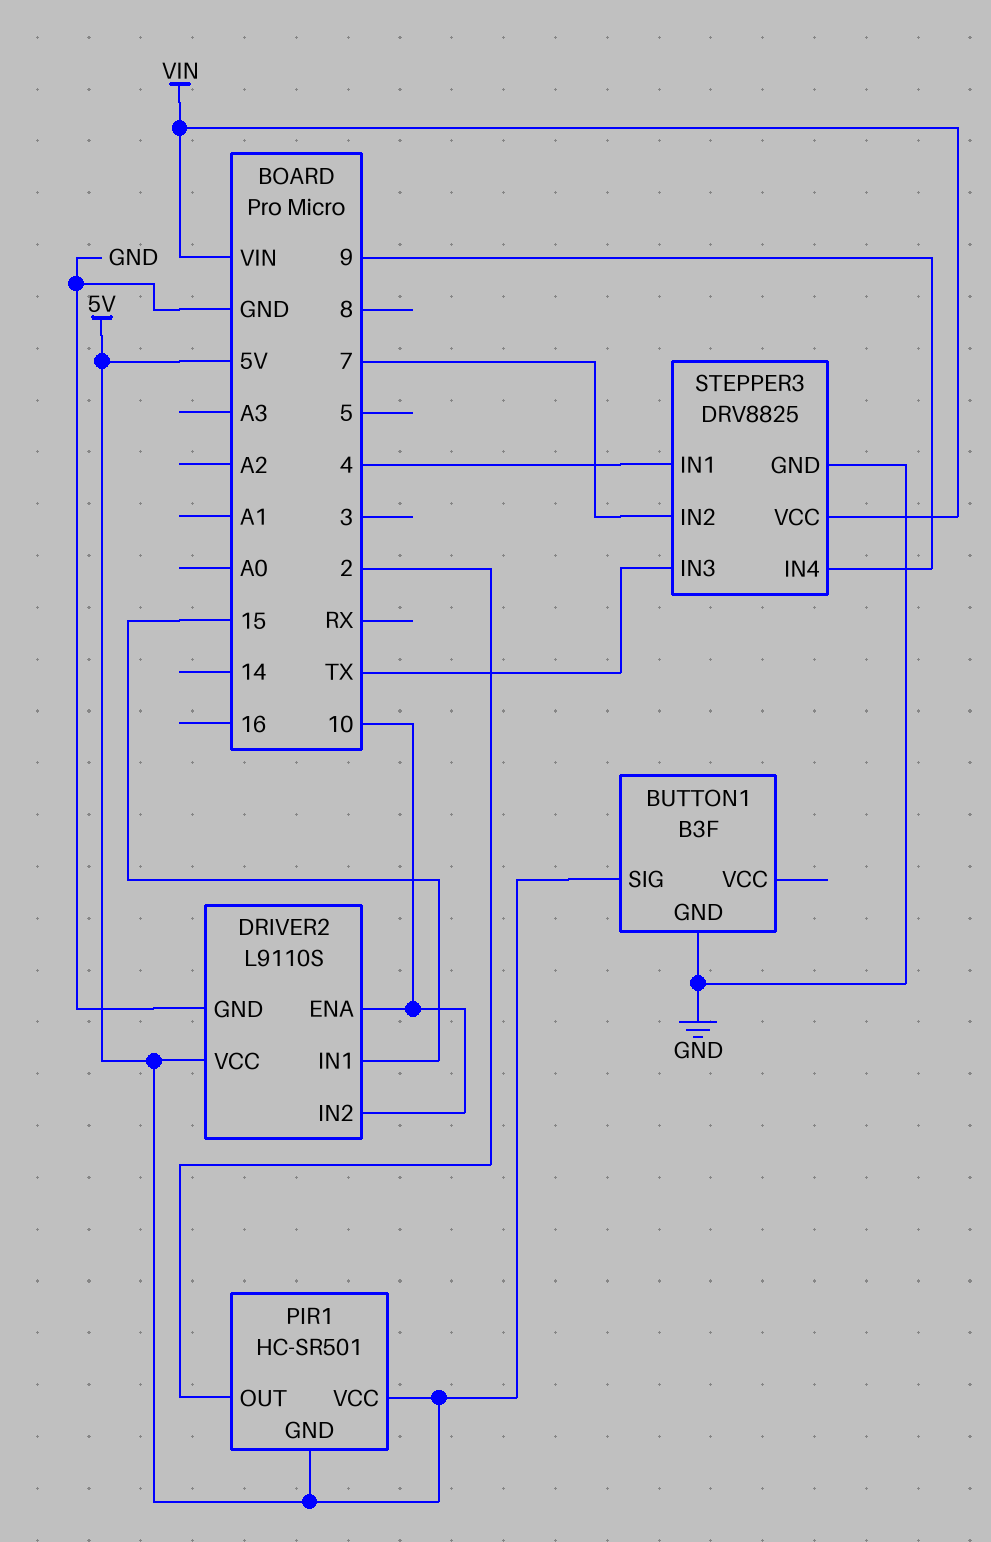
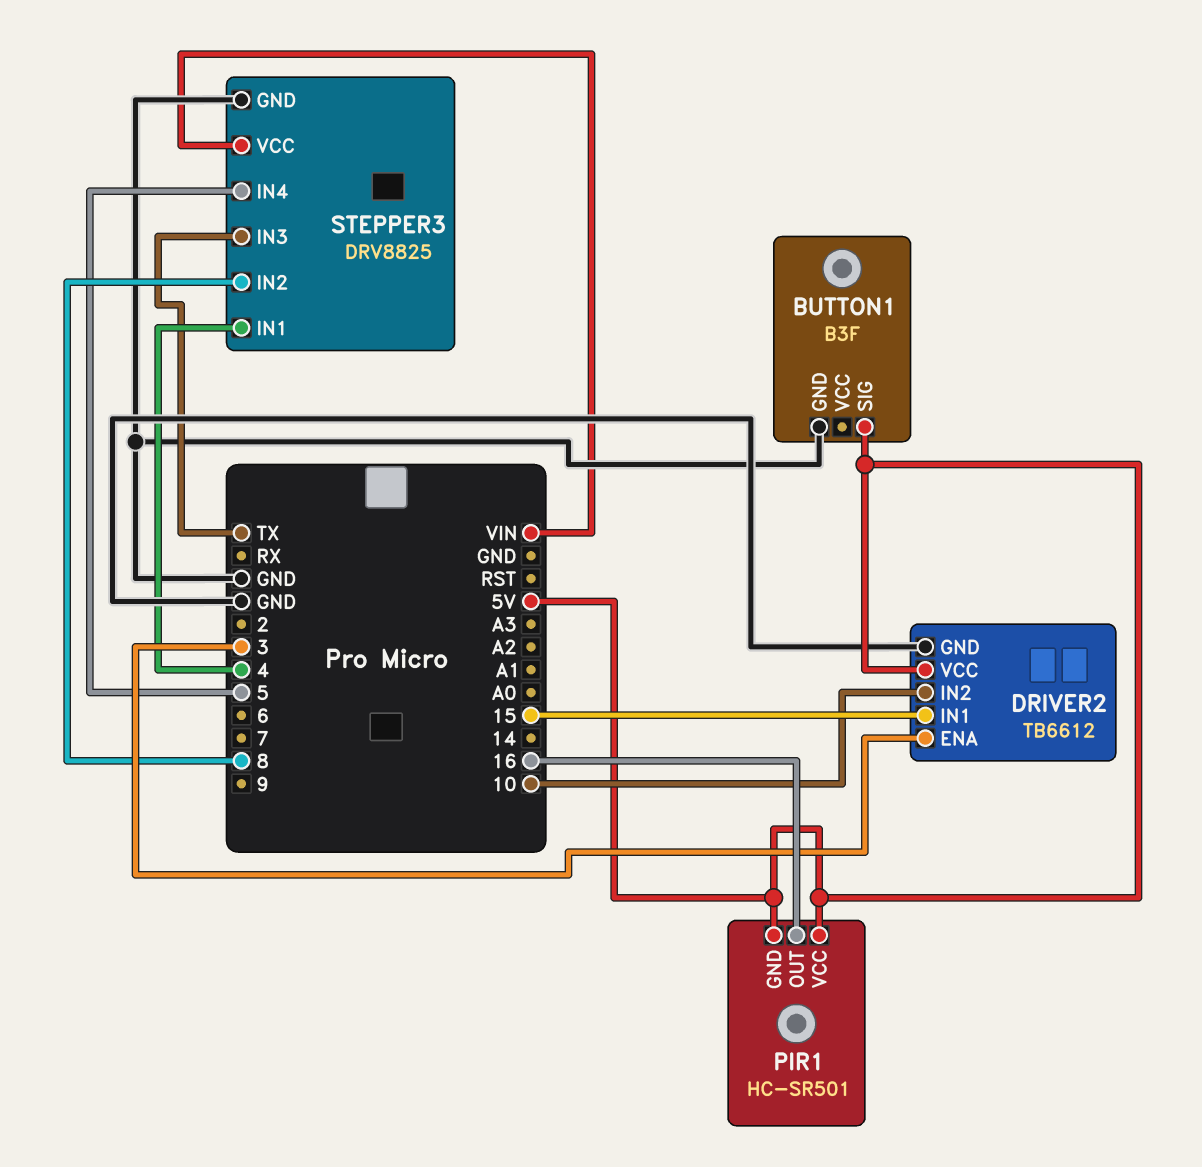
DRIVER2: L9110S -> TB6612
DRIVER2 pin ENA: 10 -> 3
PIR1 pin OUT: 2 -> 16
STEPPER3 pin IN2: 7 -> 8
STEPPER3 pin IN4: 9 -> 5

